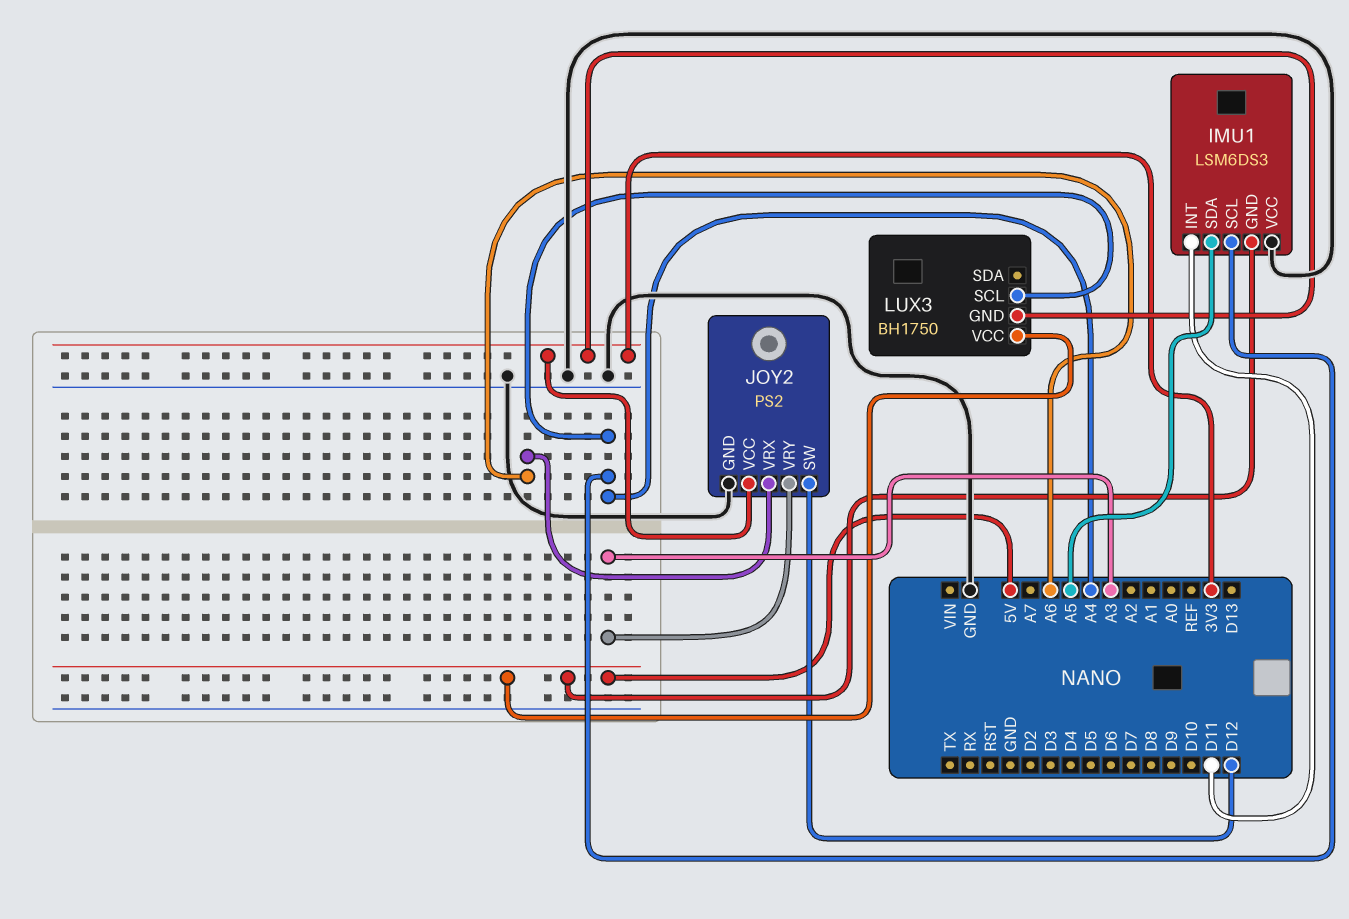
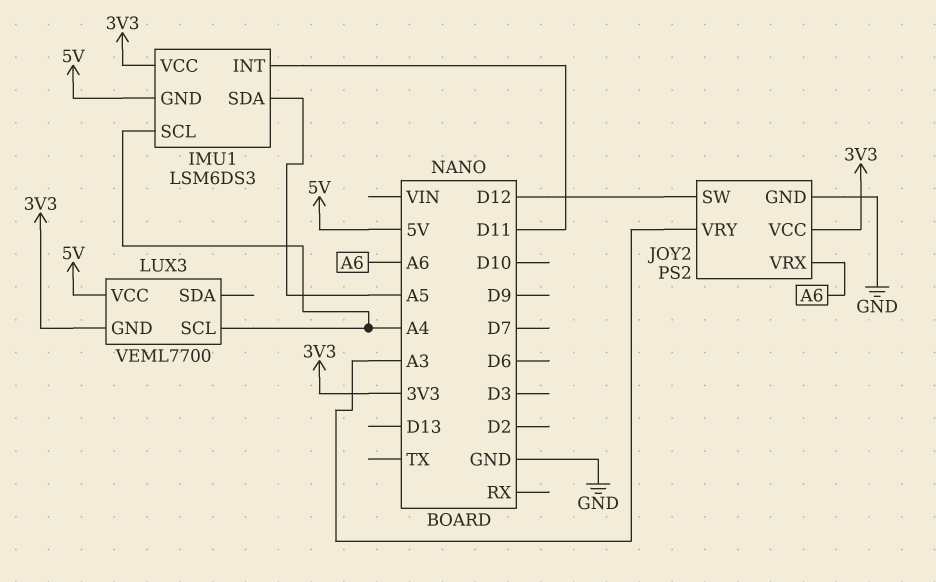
IMU1 pin VCC: GND -> 3V3
LUX3: BH1750 -> VEML7700

